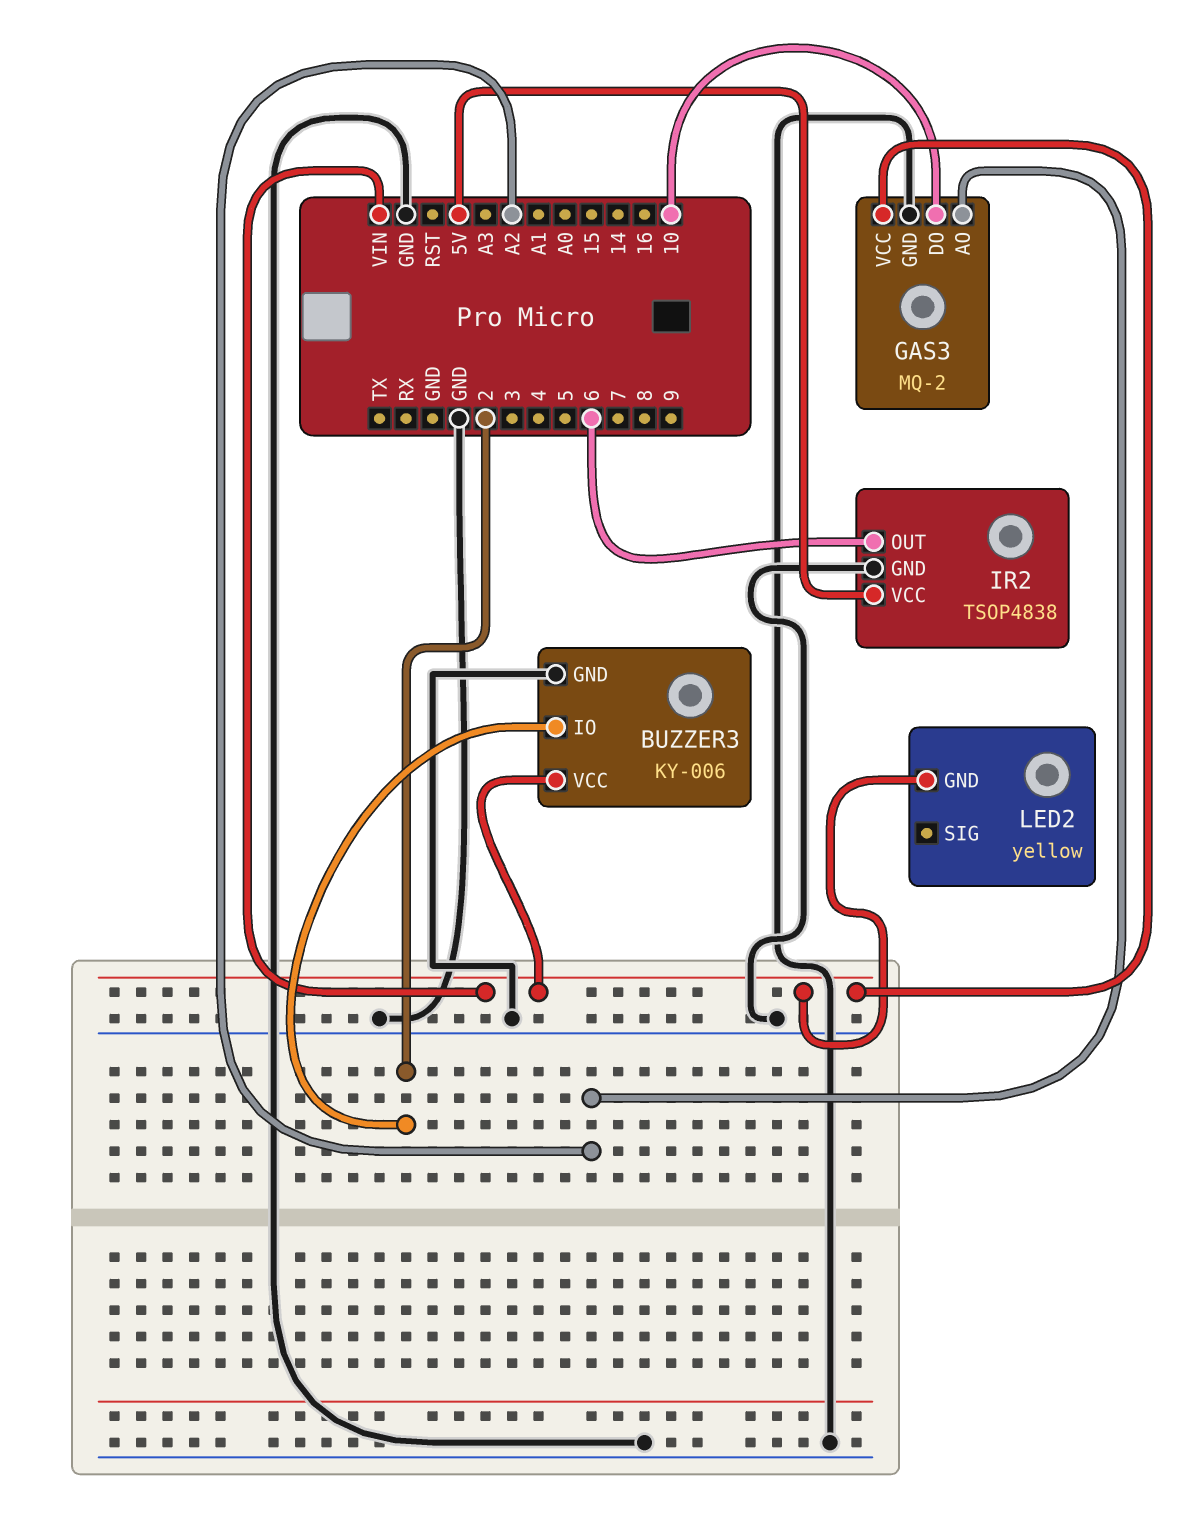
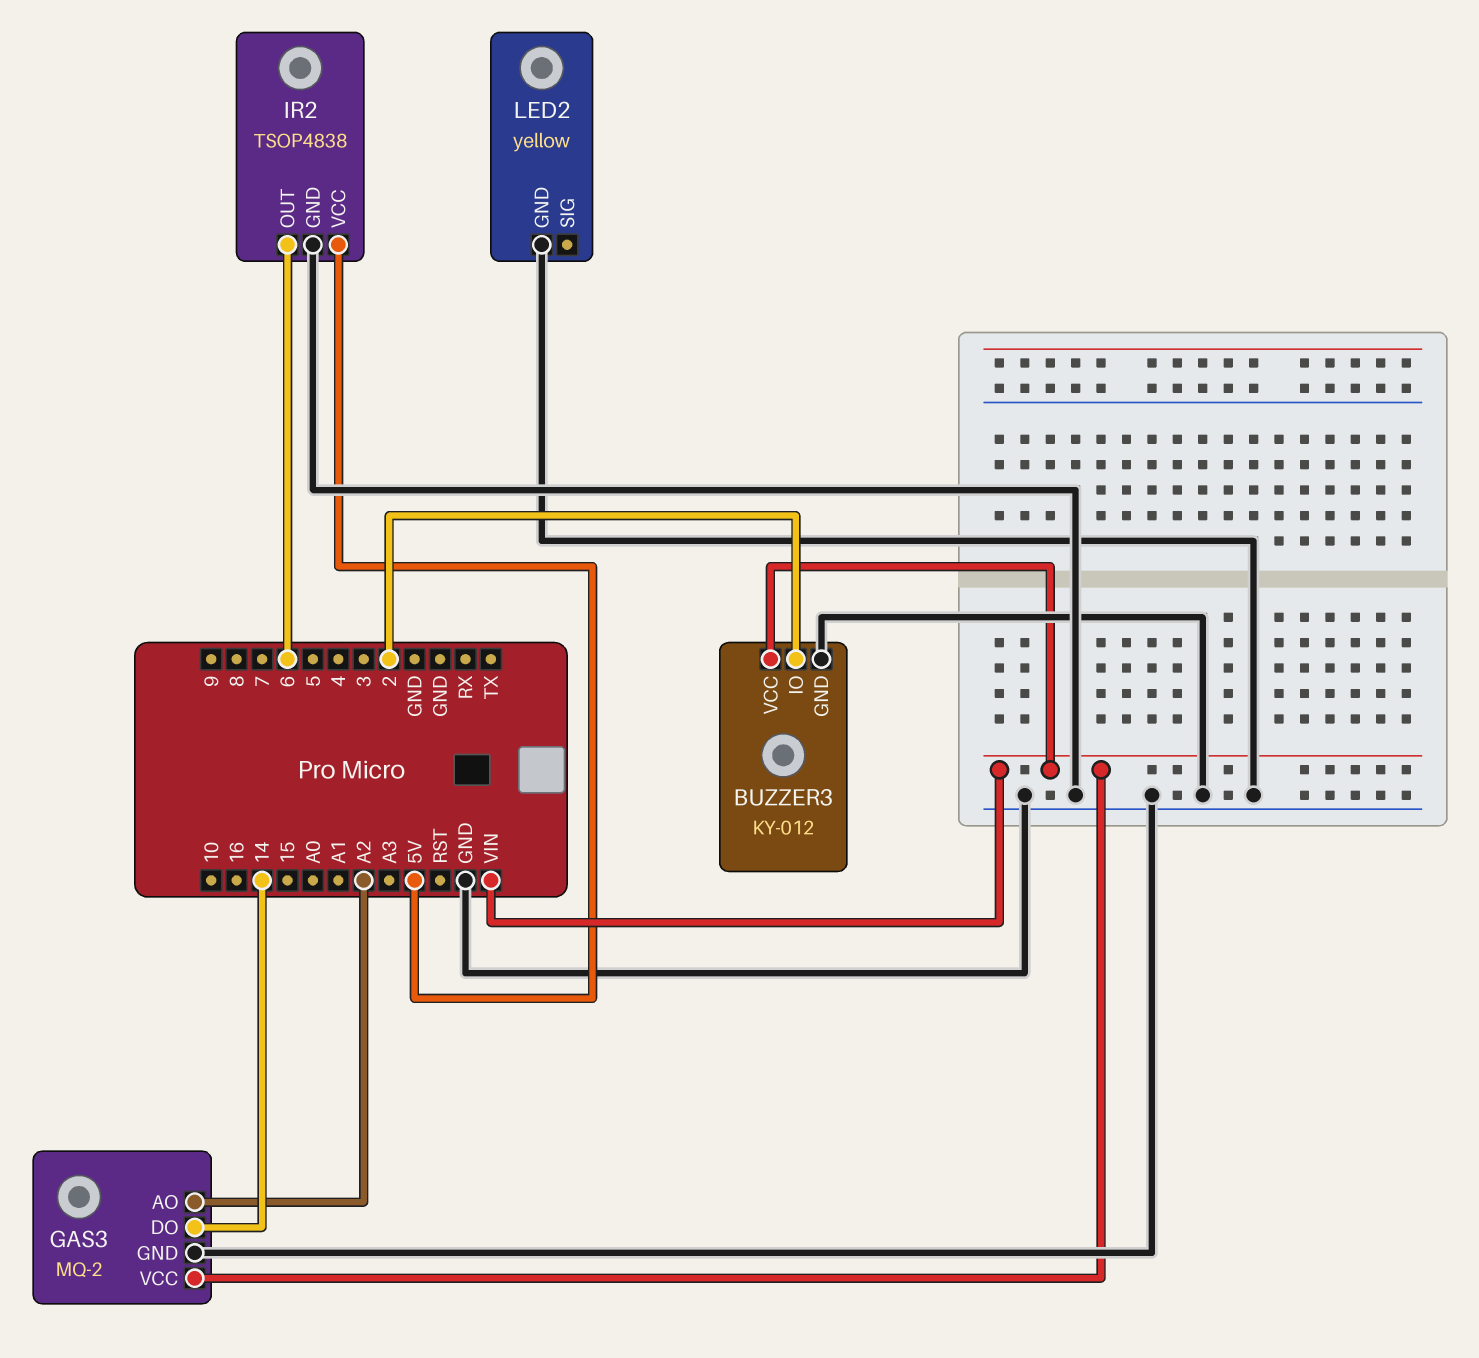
BUZZER3: KY-006 -> KY-012
GAS3 pin DO: 10 -> 14
LED2 pin GND: VIN -> GND

